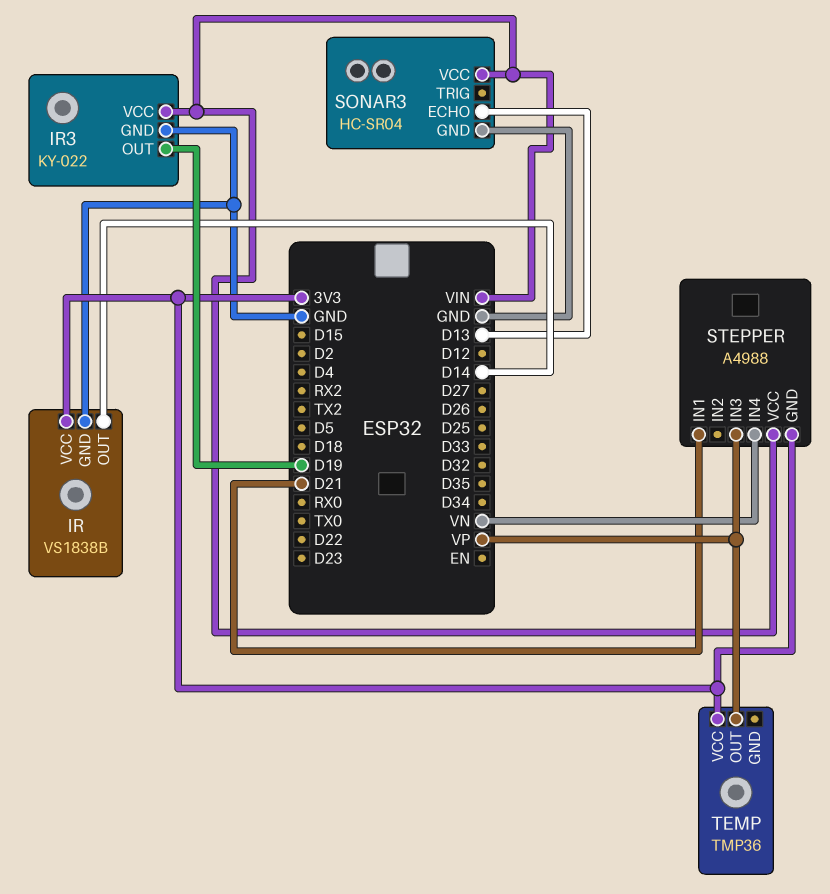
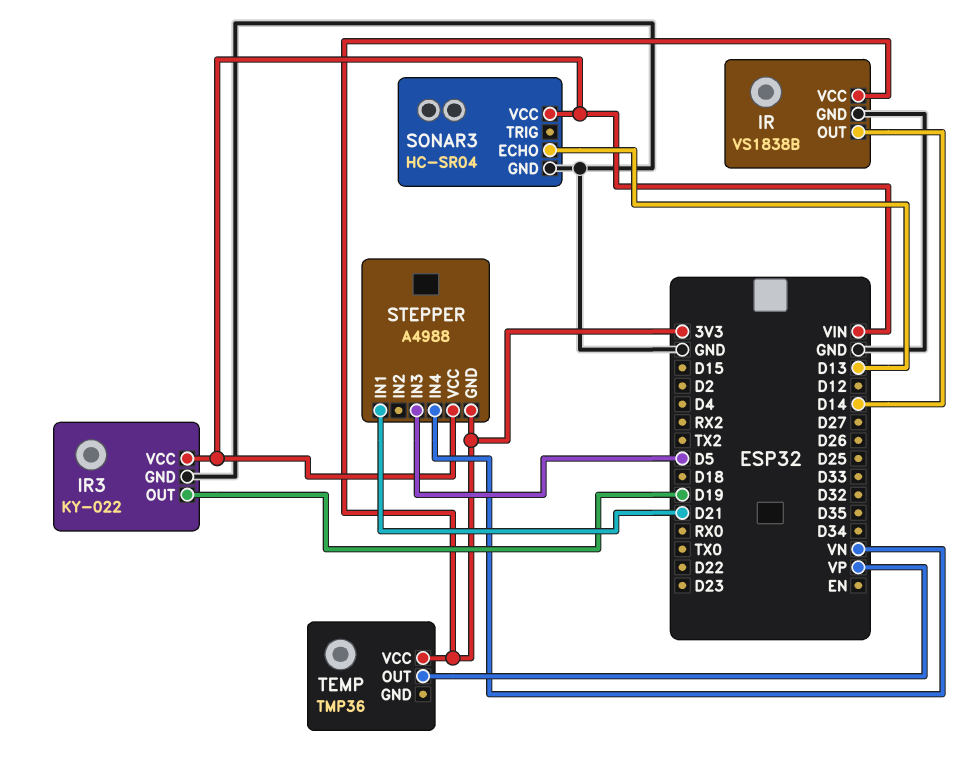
STEPPER pin IN3: VP -> D5

